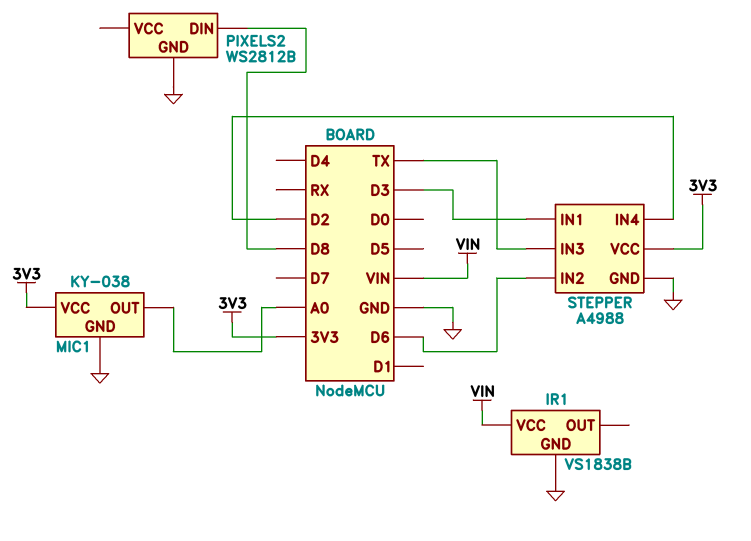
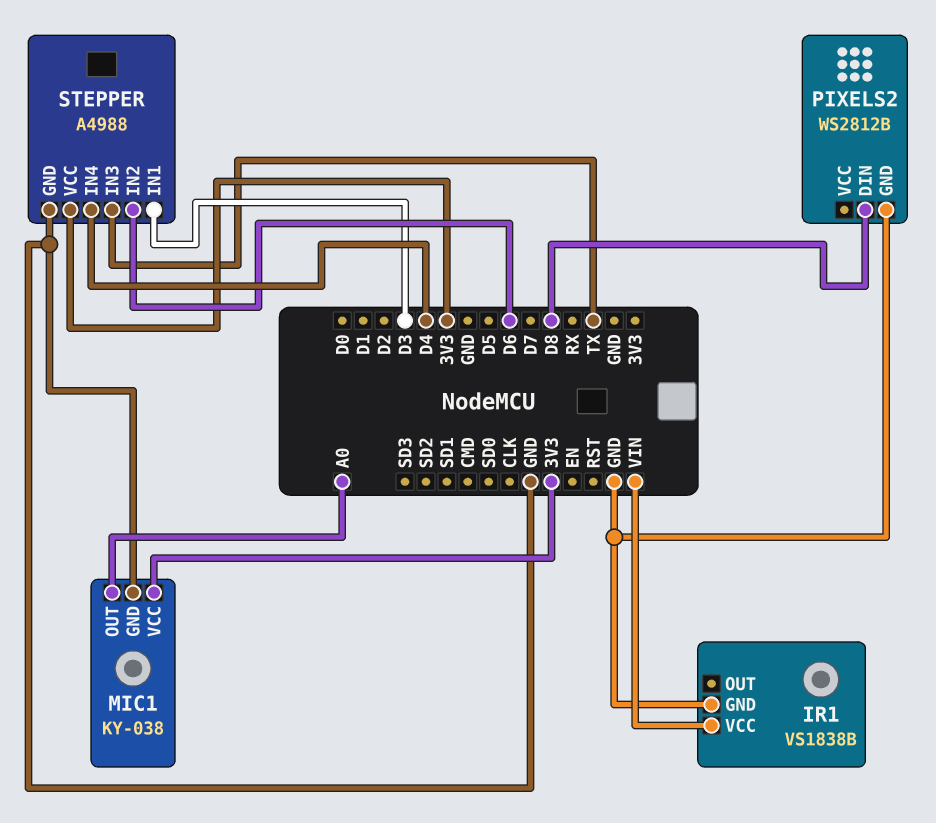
STEPPER pin IN4: D2 -> D4

